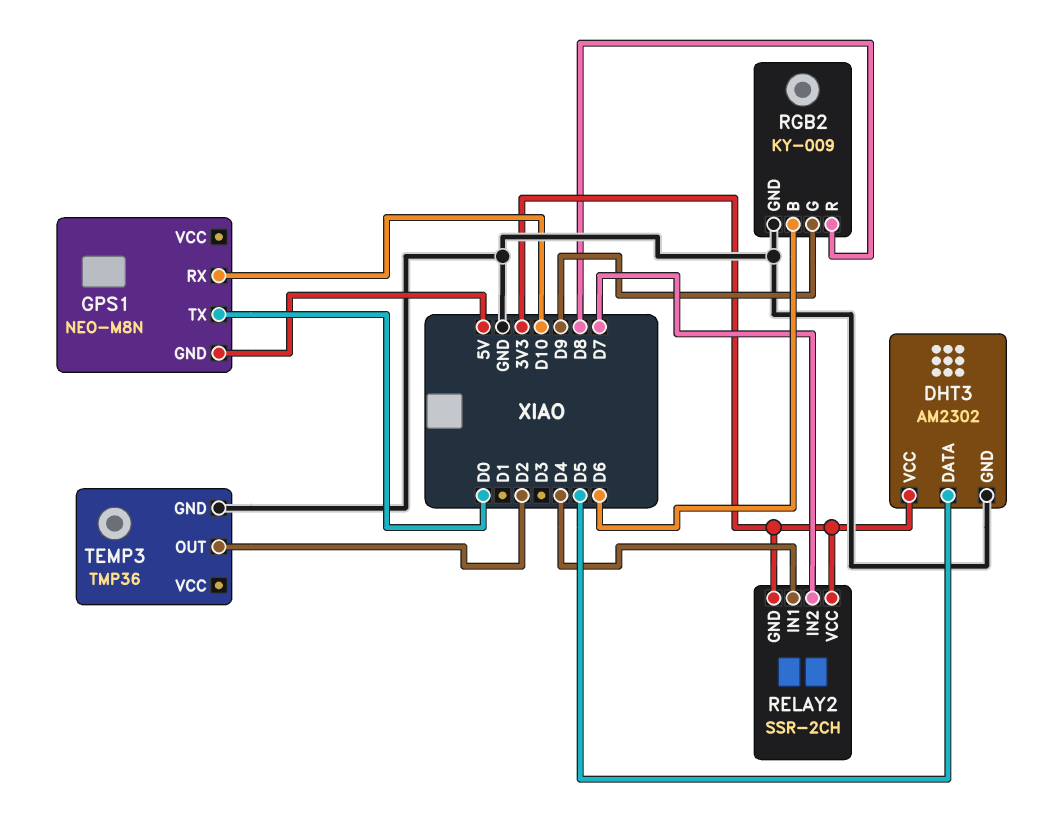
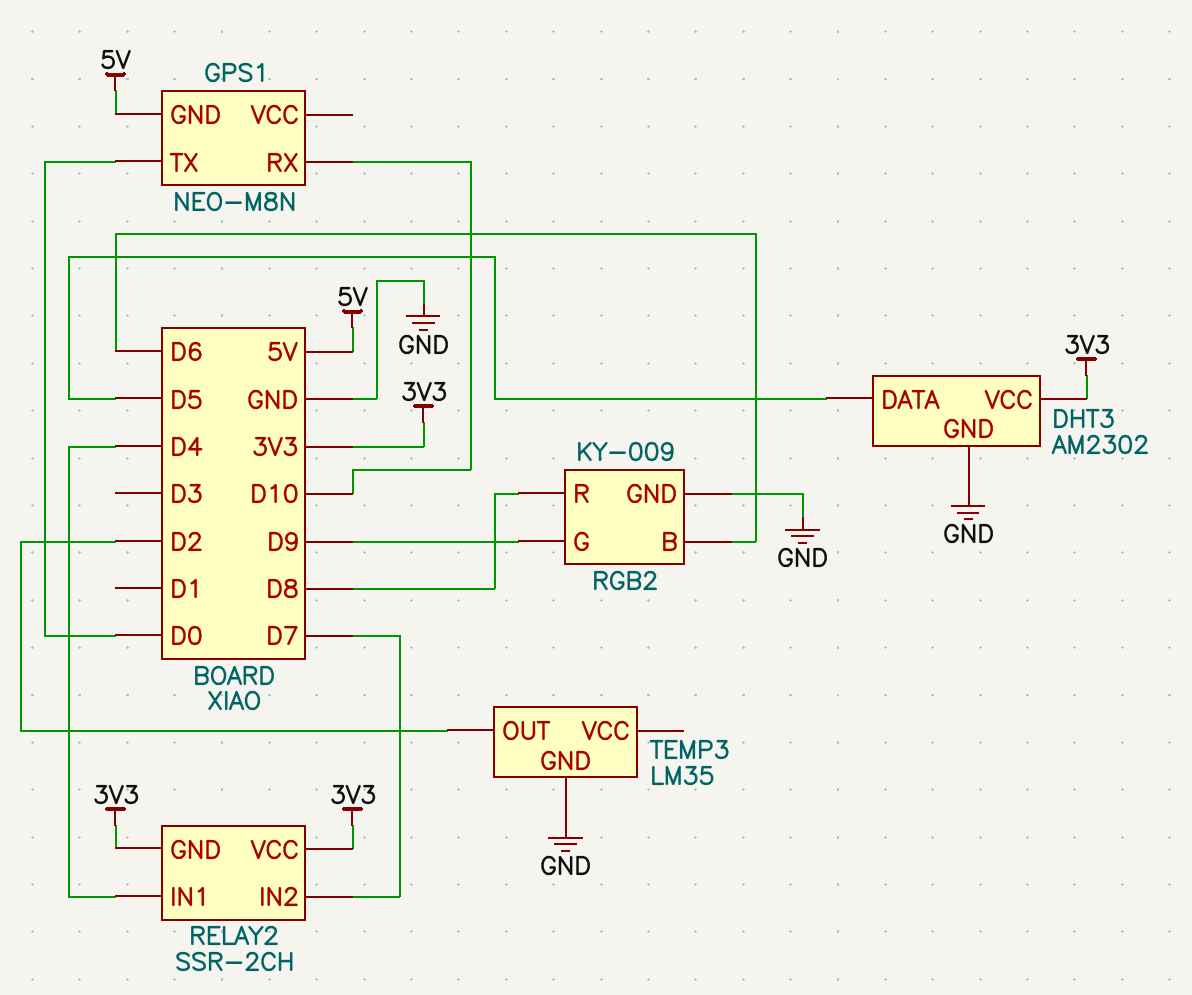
TEMP3: TMP36 -> LM35

